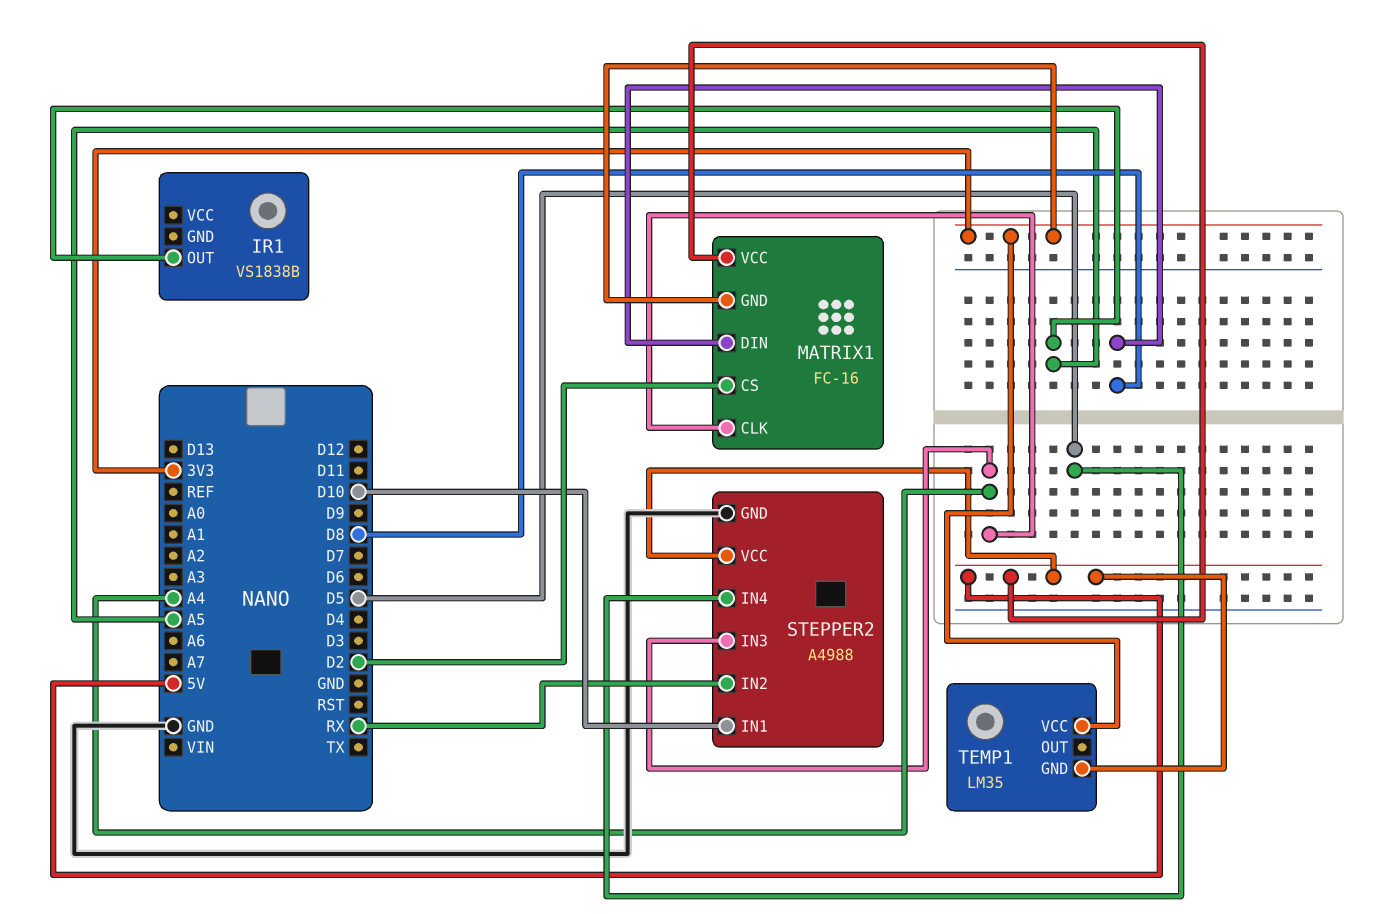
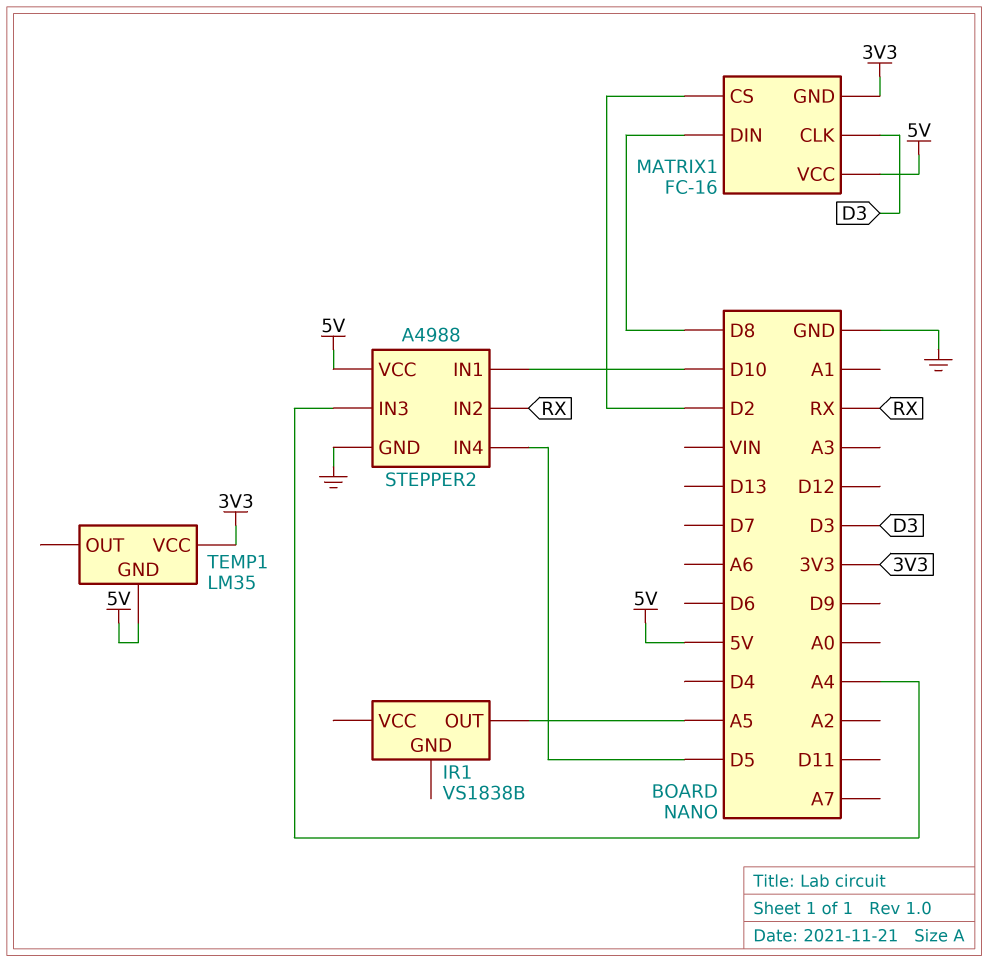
MATRIX1 pin CLK: A4 -> D3

